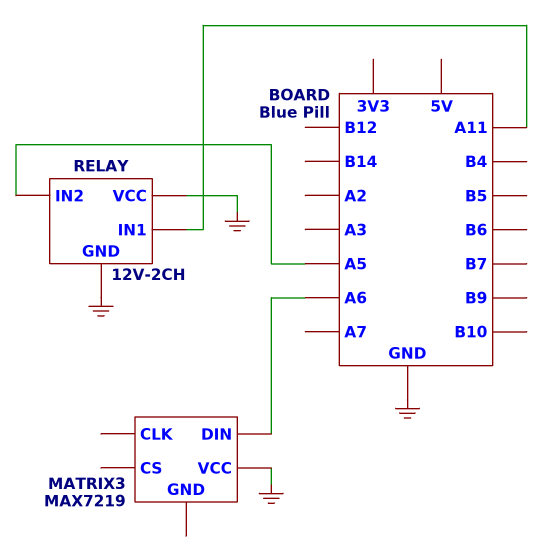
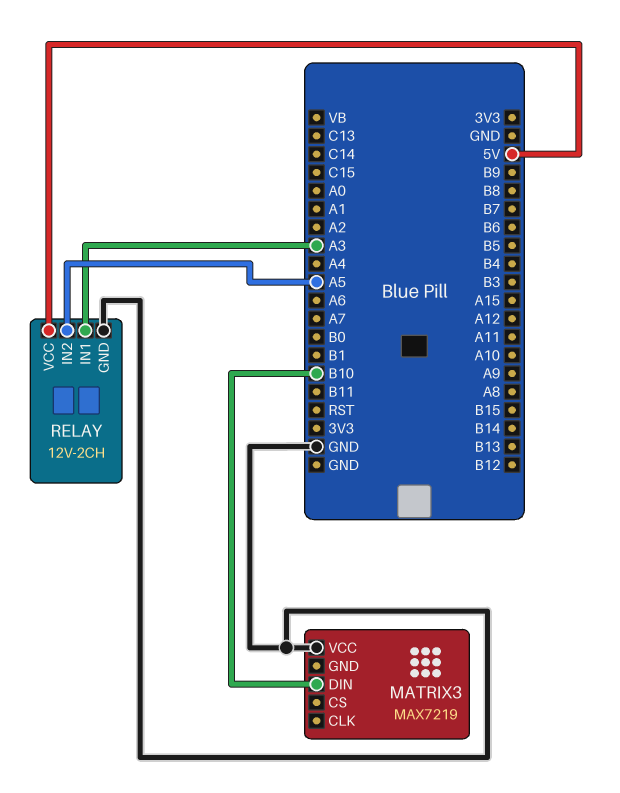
MATRIX3 pin DIN: A6 -> B10
RELAY pin IN1: A11 -> A3
RELAY pin VCC: GND -> 5V

